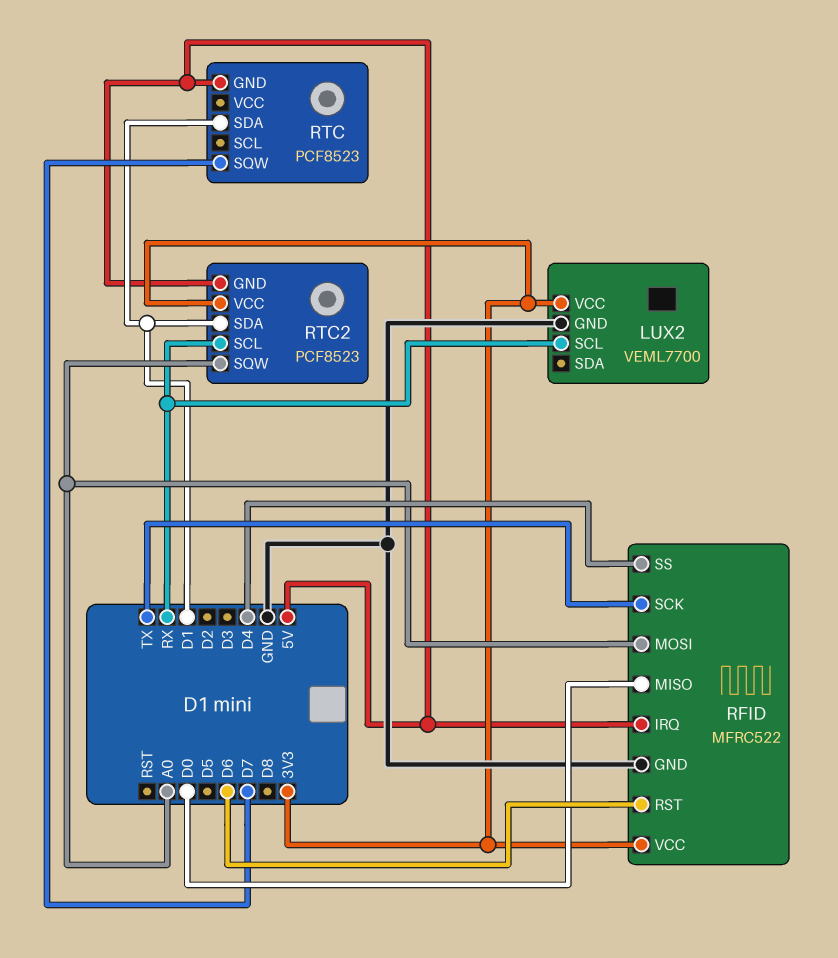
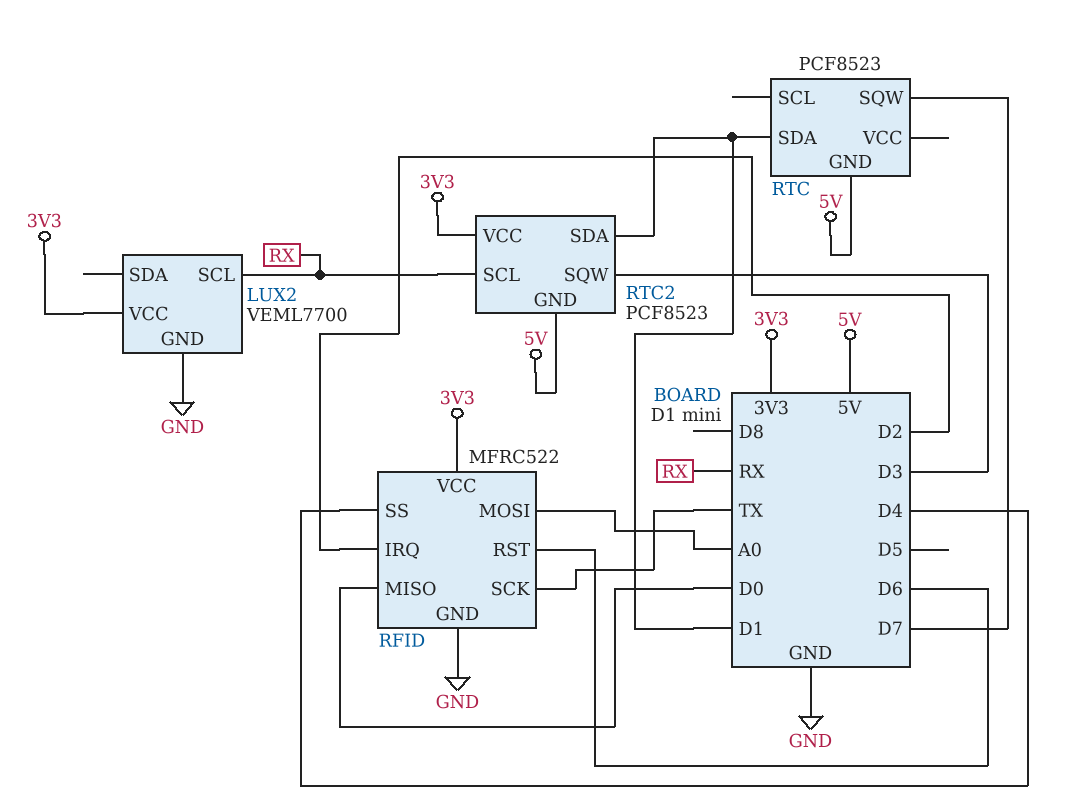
RFID pin IRQ: 5V -> D2
RTC2 pin SQW: A0 -> D3

